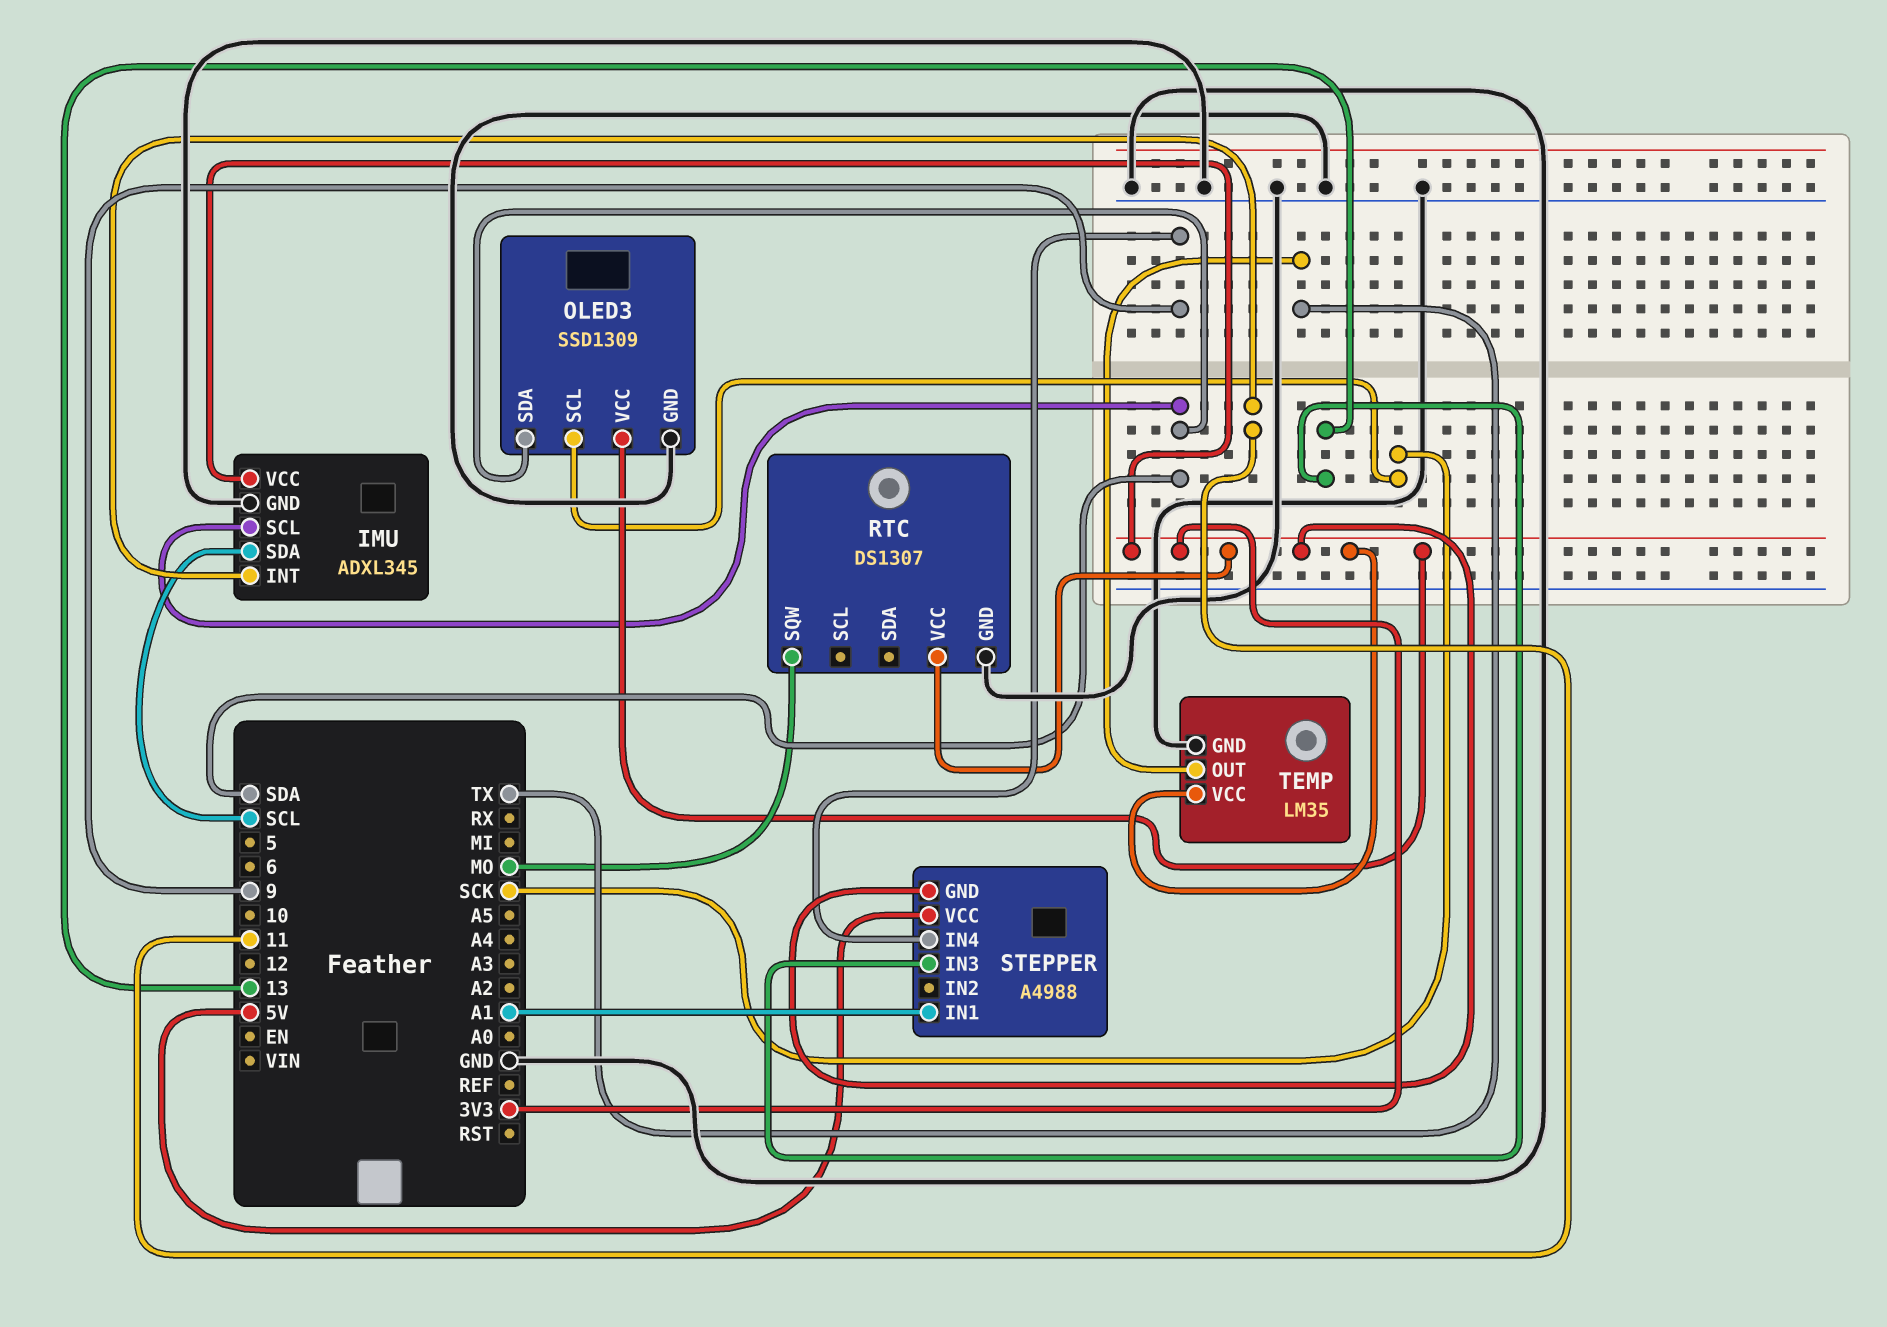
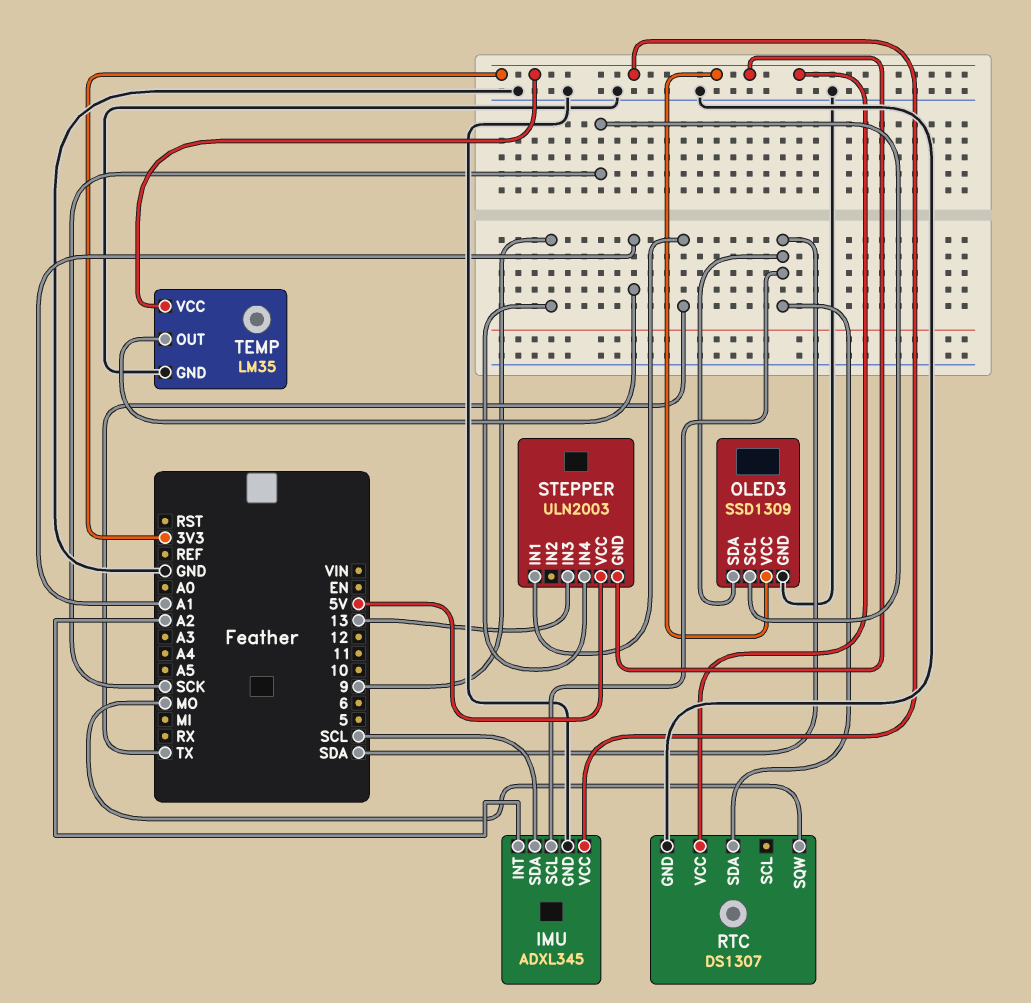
IMU pin INT: 11 -> A2
RTC pin SDA: none -> SDA
STEPPER: A4988 -> ULN2003
STEPPER pin IN1: A1 -> TX
TEMP pin OUT: TX -> A1

